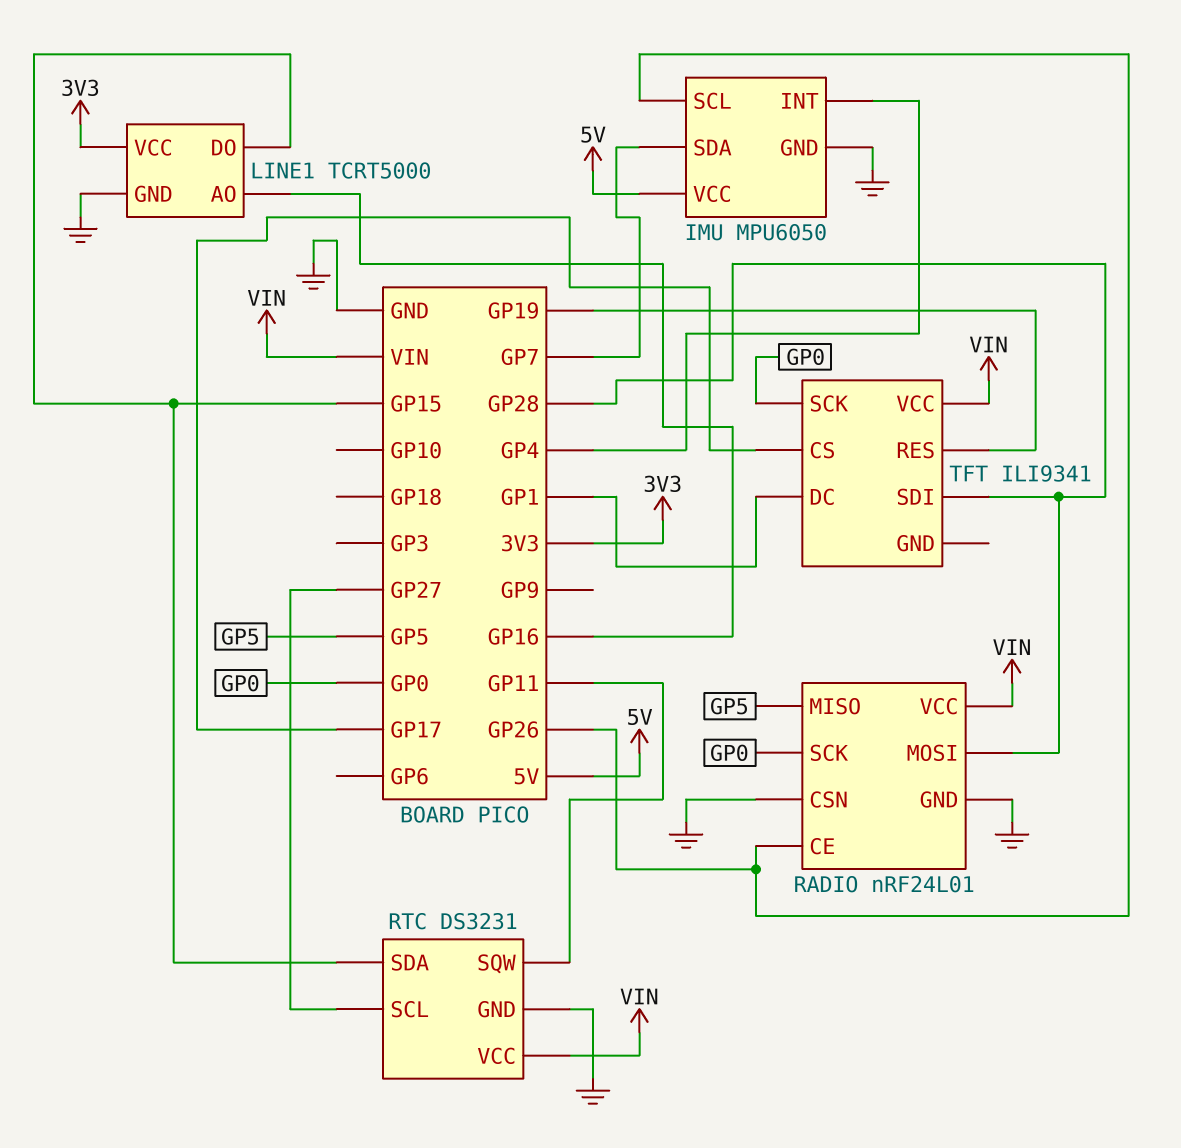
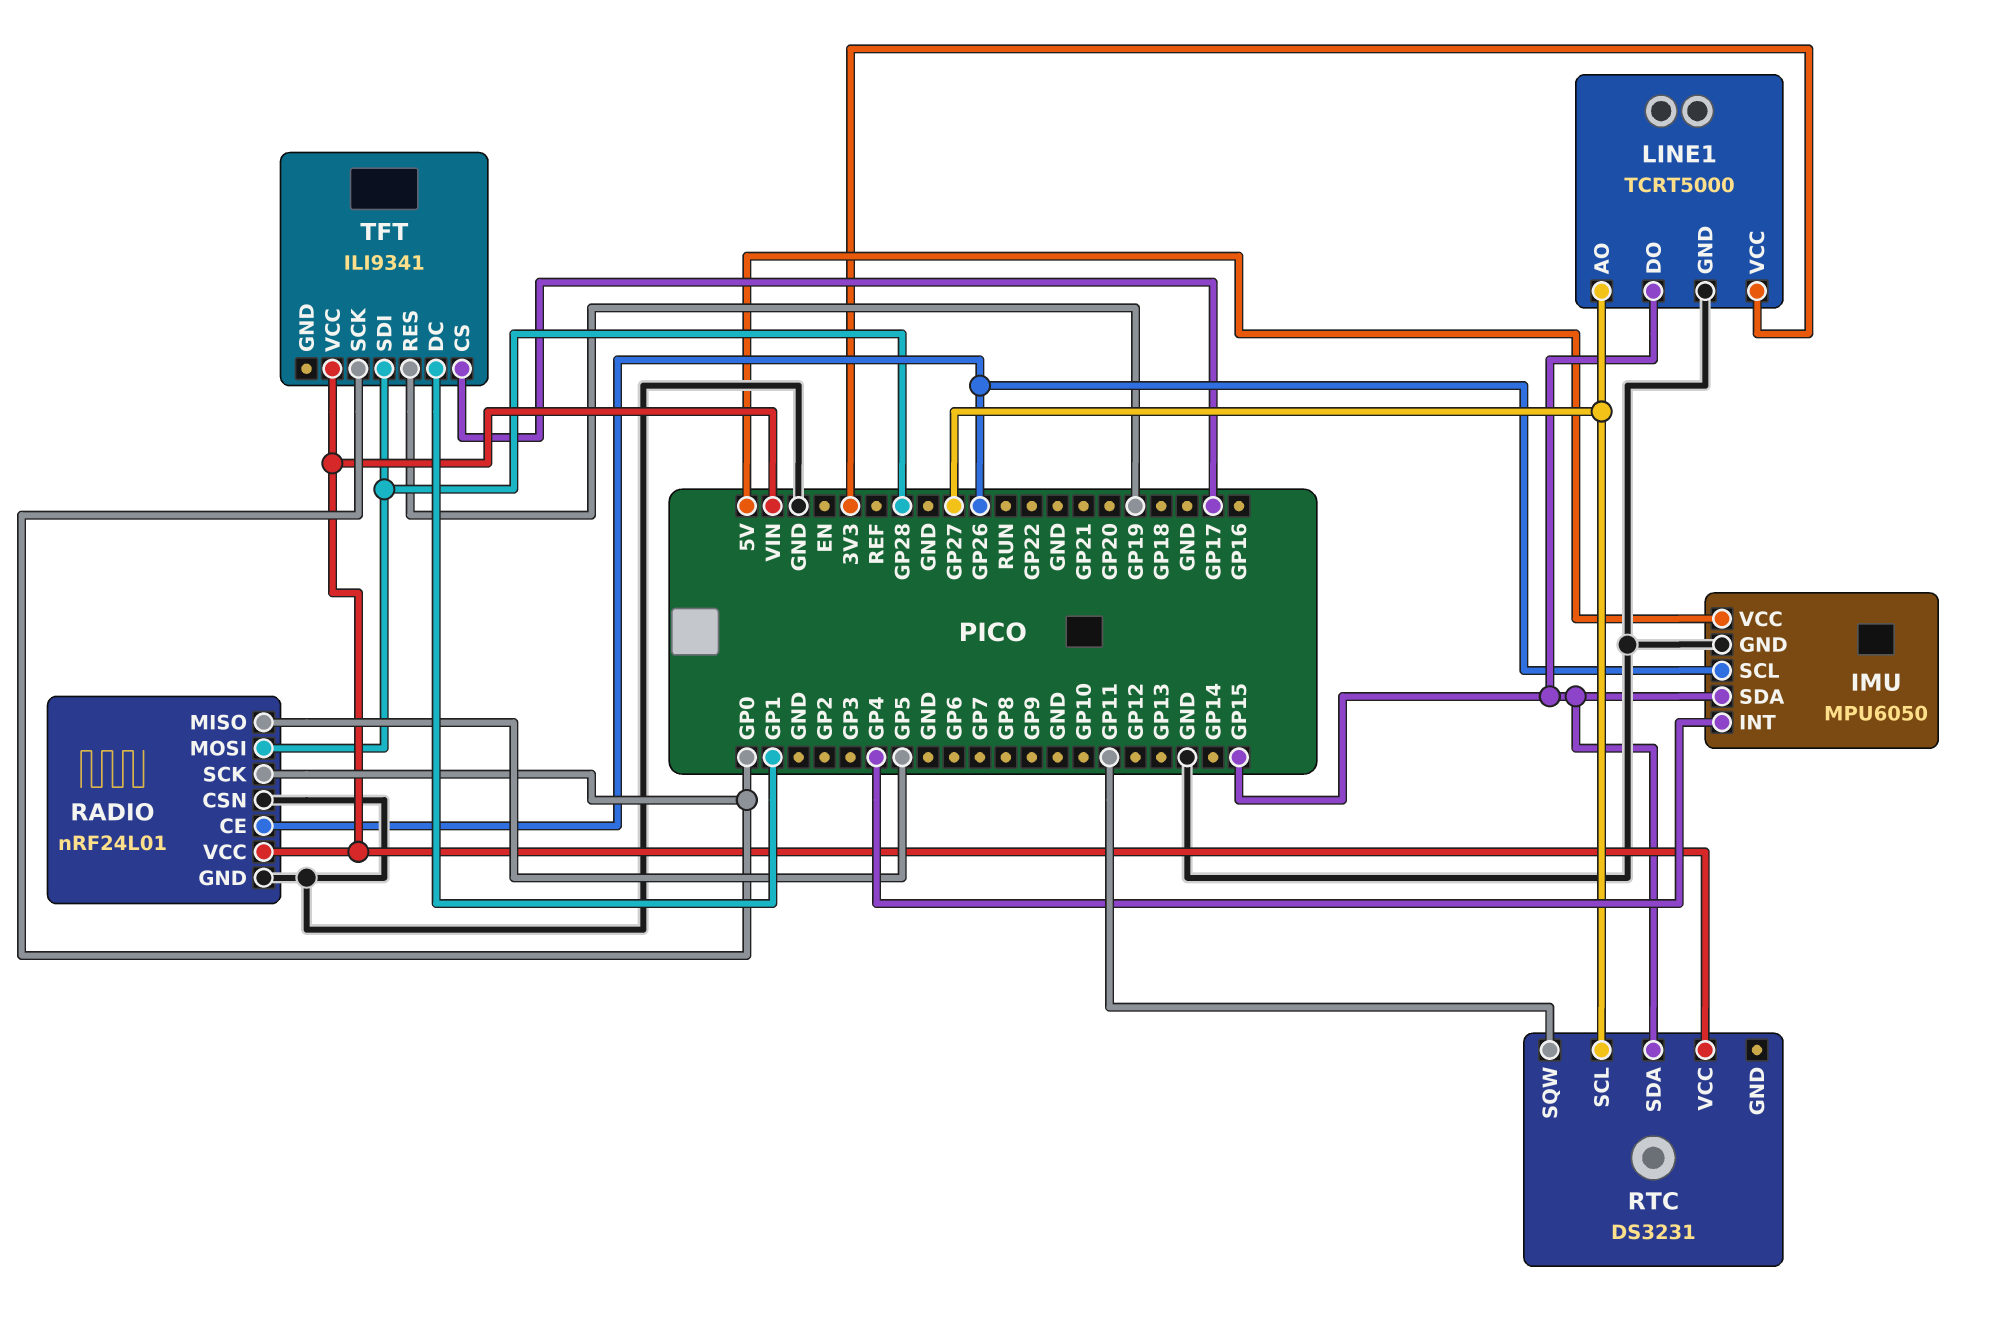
IMU pin SDA: GP7 -> GP15
LINE1 pin AO: GP16 -> GP27
RTC pin GND: GND -> none

